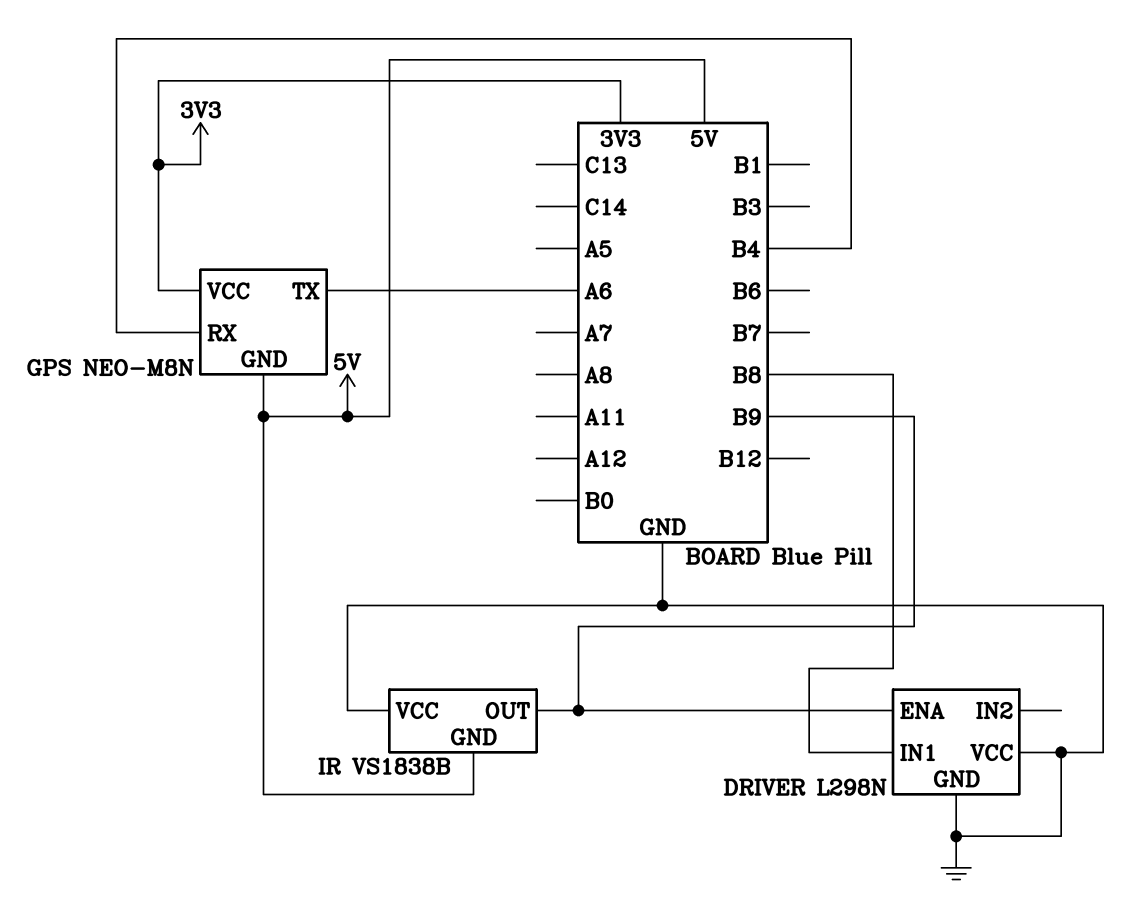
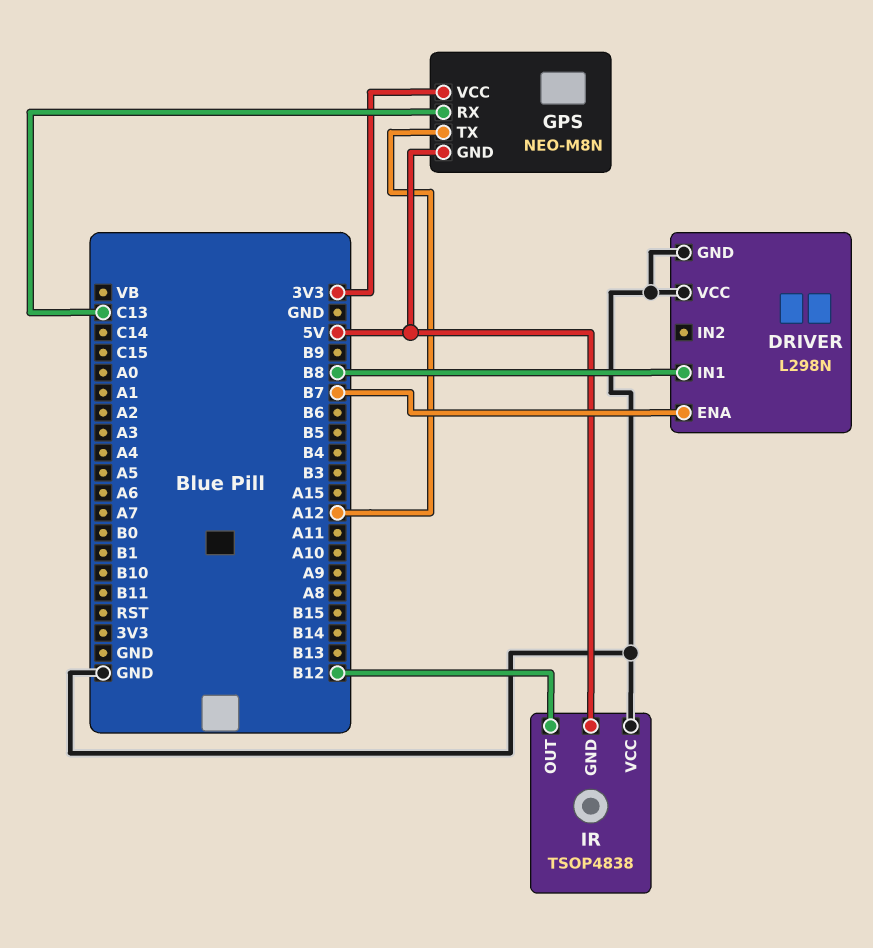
DRIVER pin ENA: B9 -> B7
GPS pin RX: B4 -> C13
GPS pin TX: A6 -> A12
IR: VS1838B -> TSOP4838
IR pin OUT: B9 -> B12

